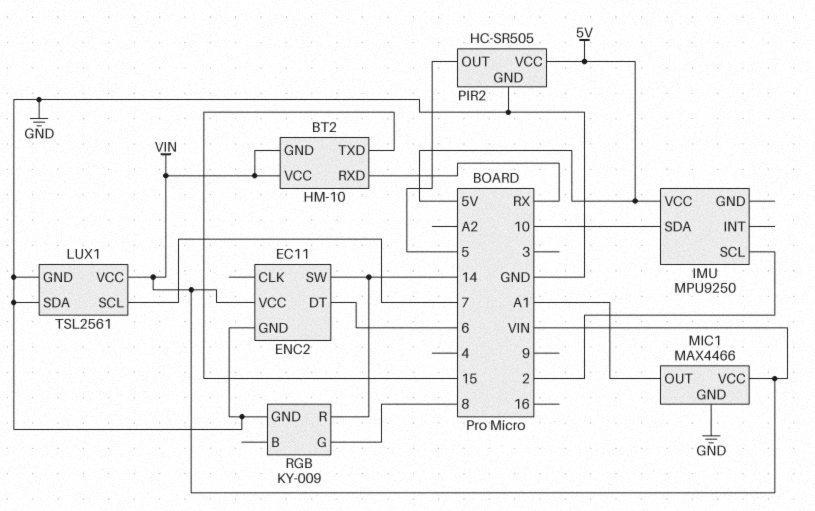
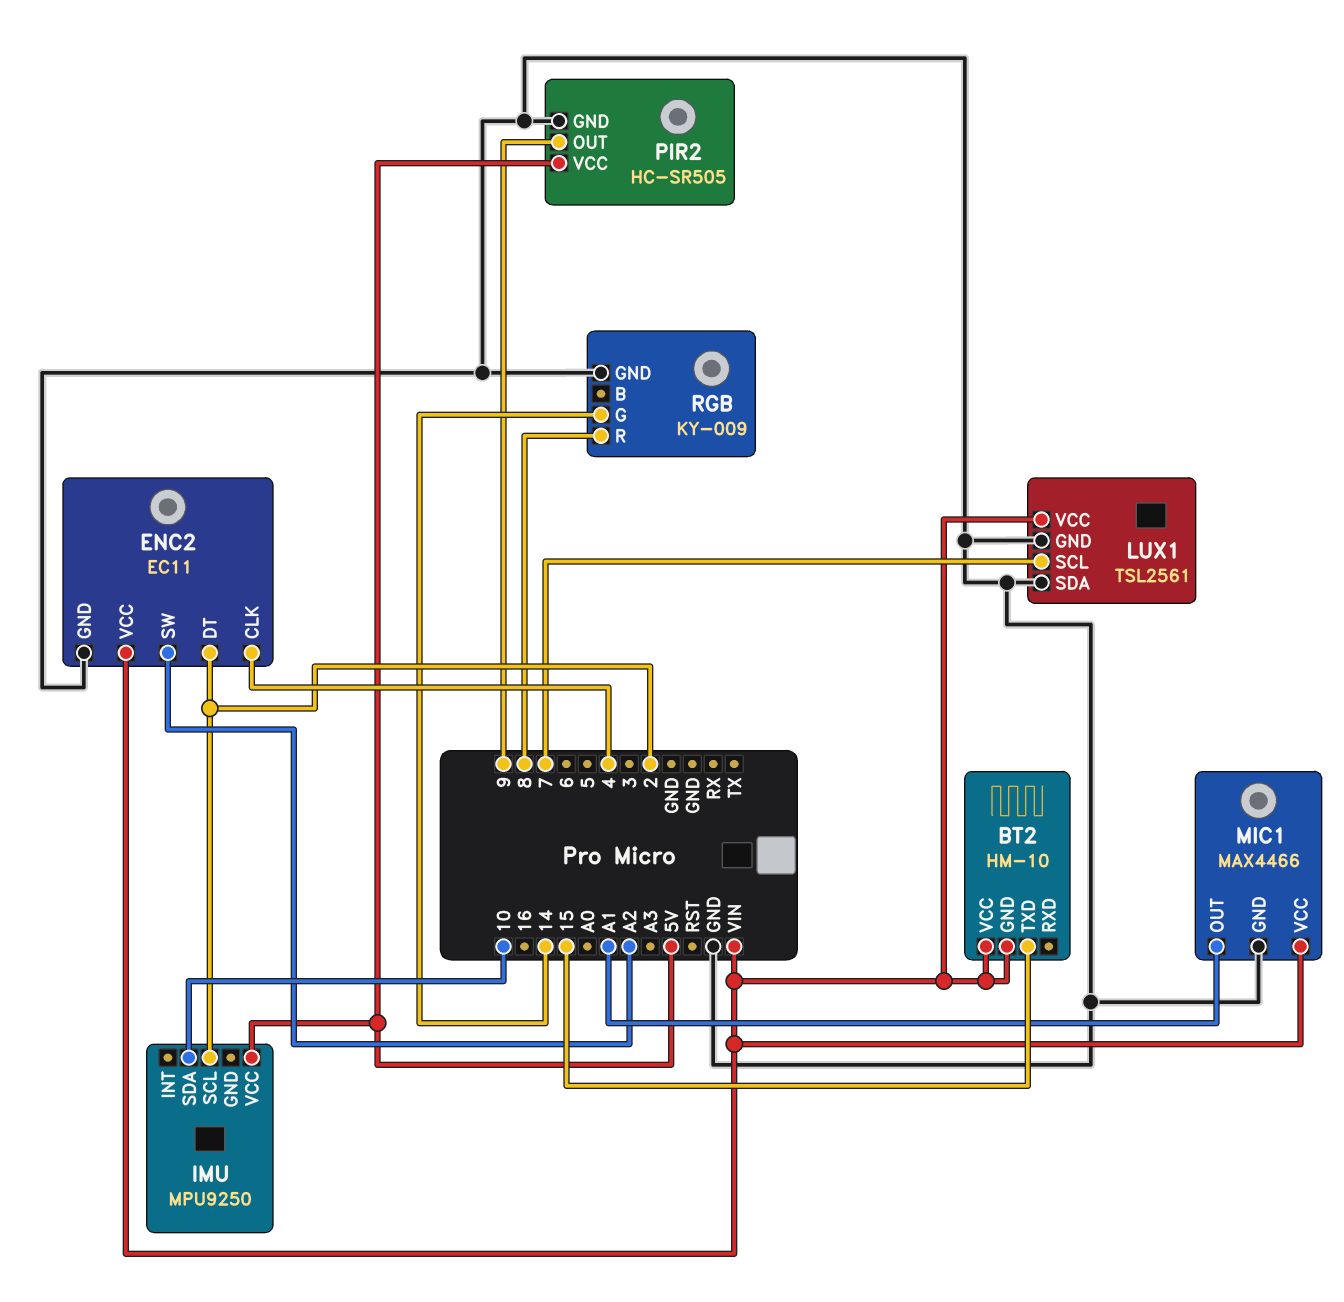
BT2 pin RXD: RX -> none
ENC2 pin CLK: none -> 4
ENC2 pin DT: 6 -> 2
ENC2 pin SW: 14 -> A2
PIR2 pin OUT: 5 -> 9
RGB pin G: 8 -> 14
RGB pin R: 14 -> 8

